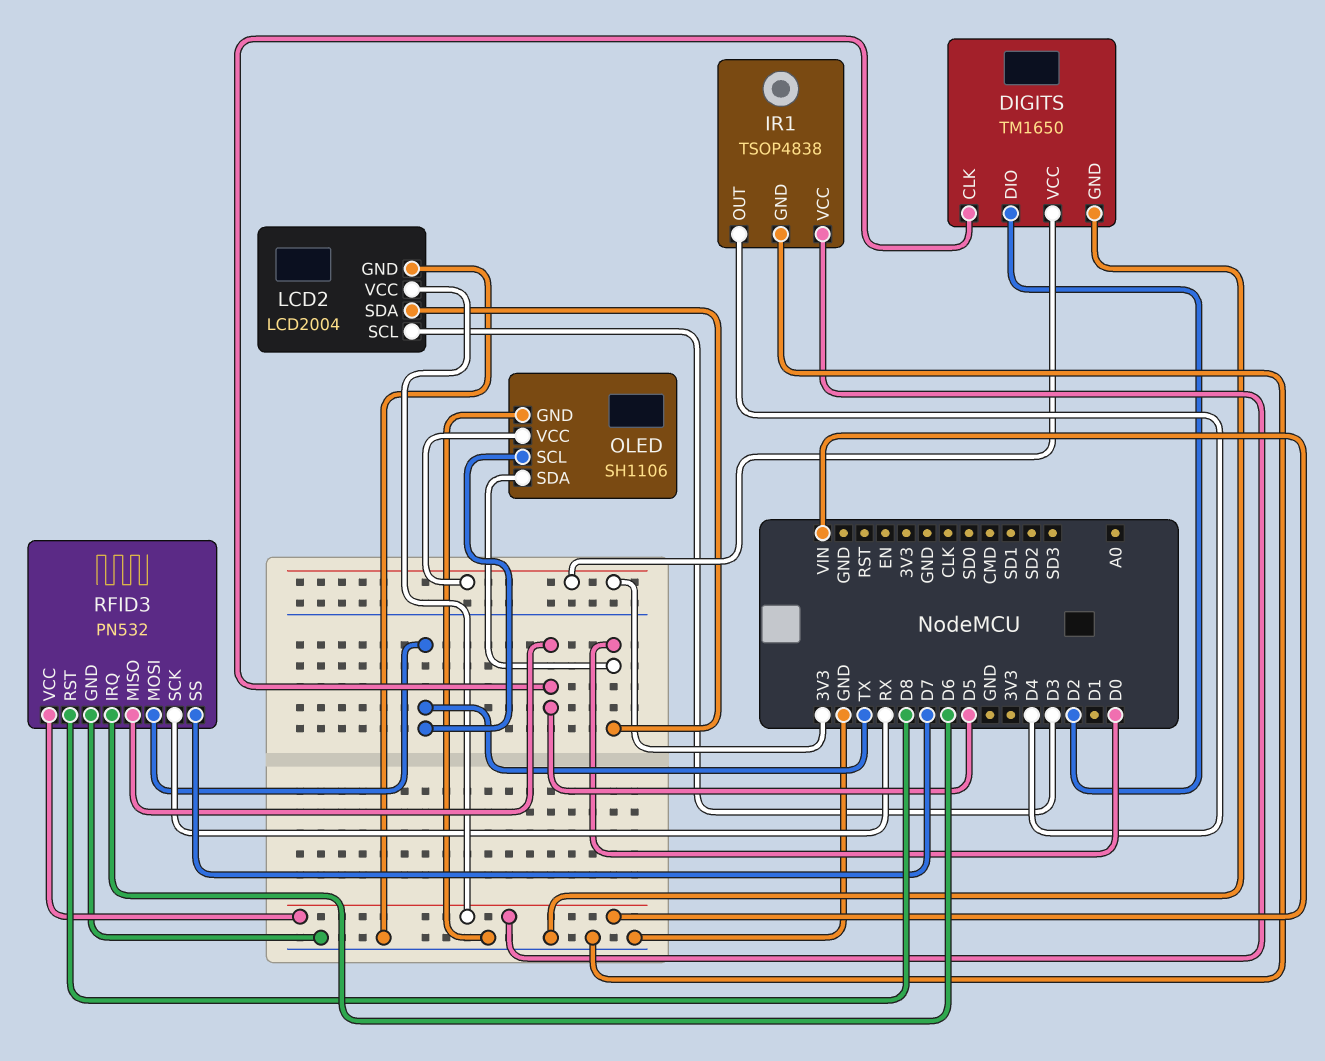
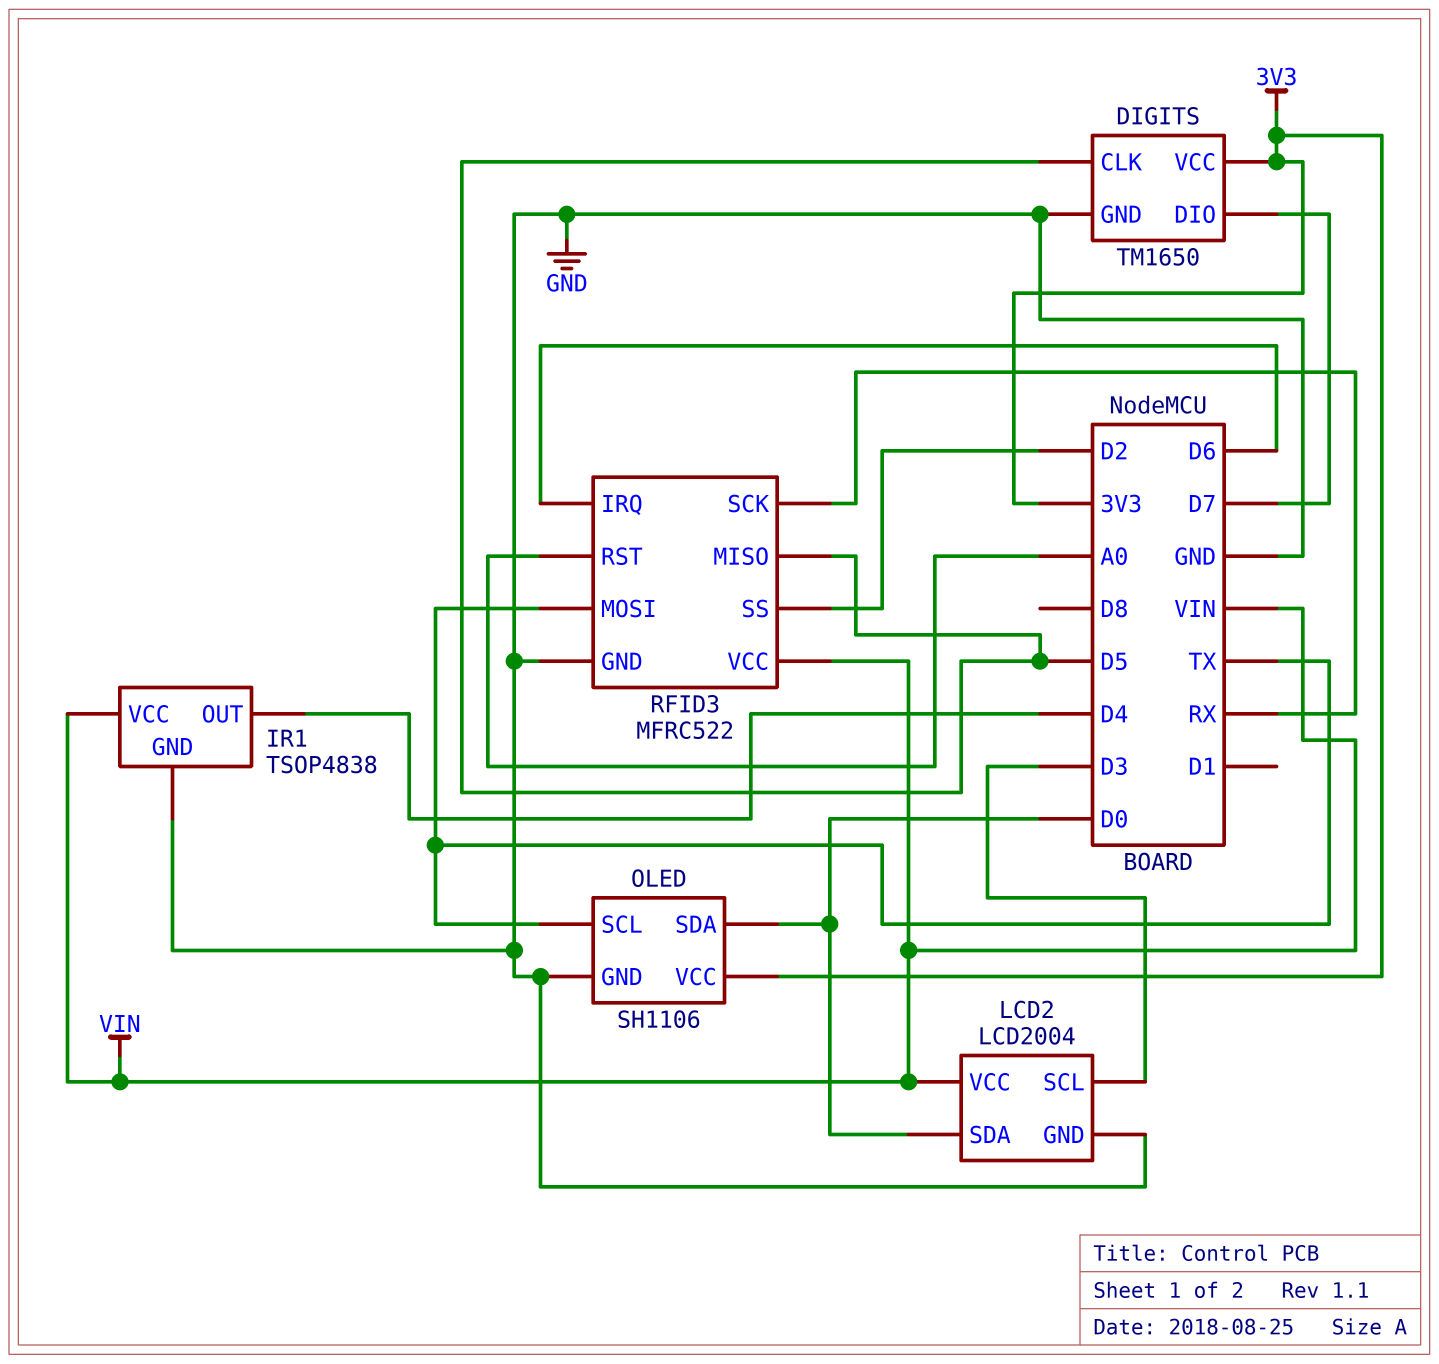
DIGITS pin DIO: D2 -> D7
RFID3: PN532 -> MFRC522
RFID3 pin RST: D8 -> A0
RFID3 pin SS: D7 -> D2

